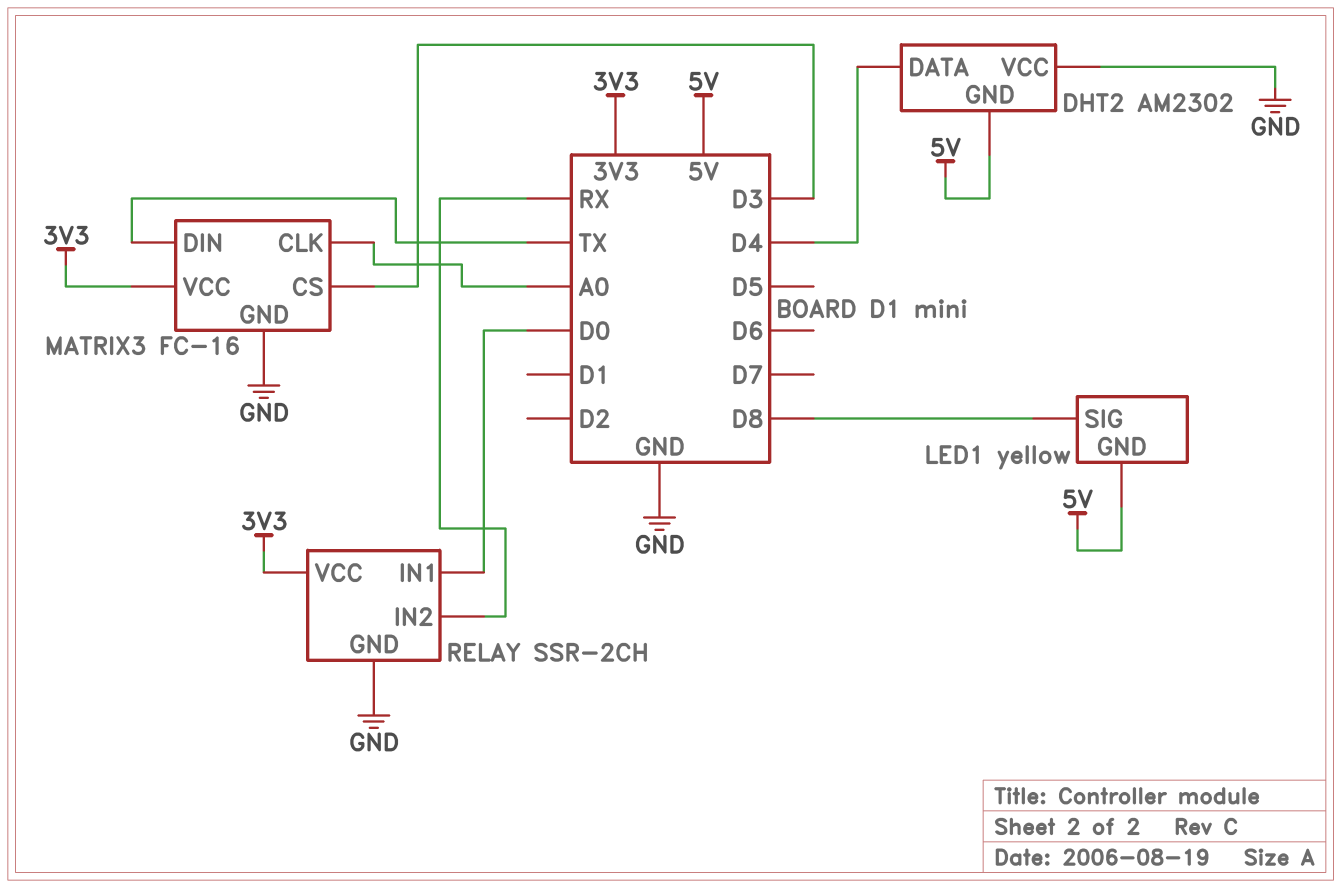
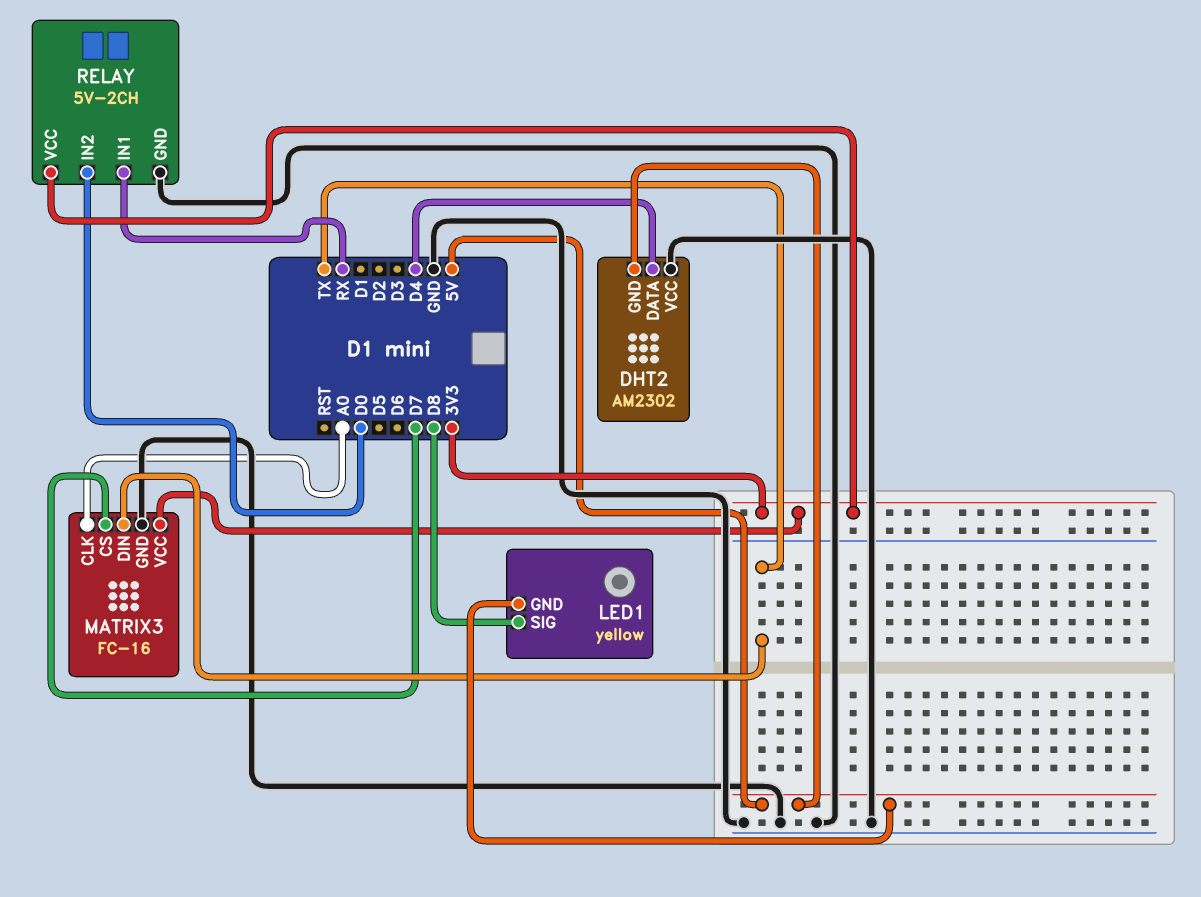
MATRIX3 pin CS: D3 -> D7
RELAY: SSR-2CH -> 5V-2CH
RELAY pin IN1: D0 -> RX
RELAY pin IN2: RX -> D0

